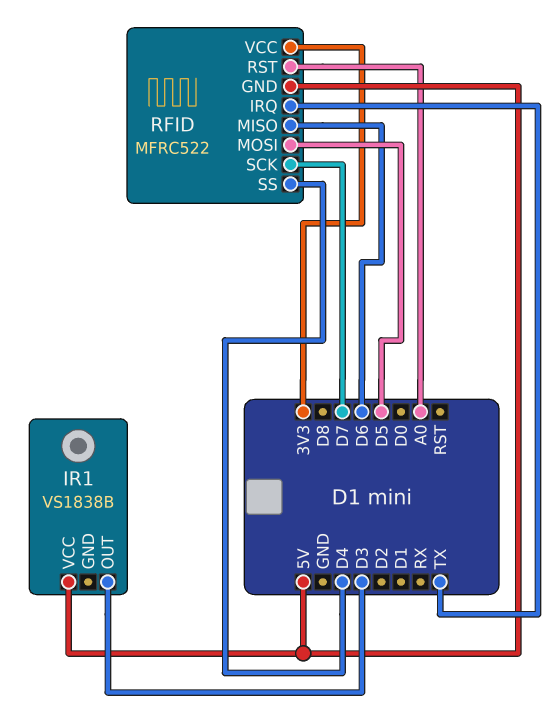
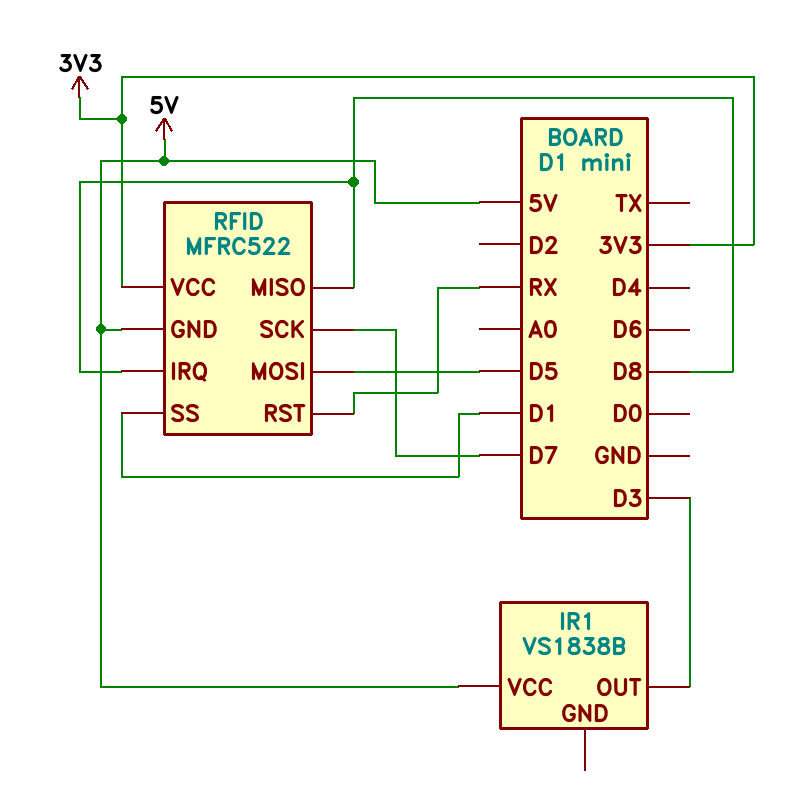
RFID pin IRQ: TX -> D8
RFID pin MISO: D6 -> D8
RFID pin RST: A0 -> RX
RFID pin SS: D4 -> D1

